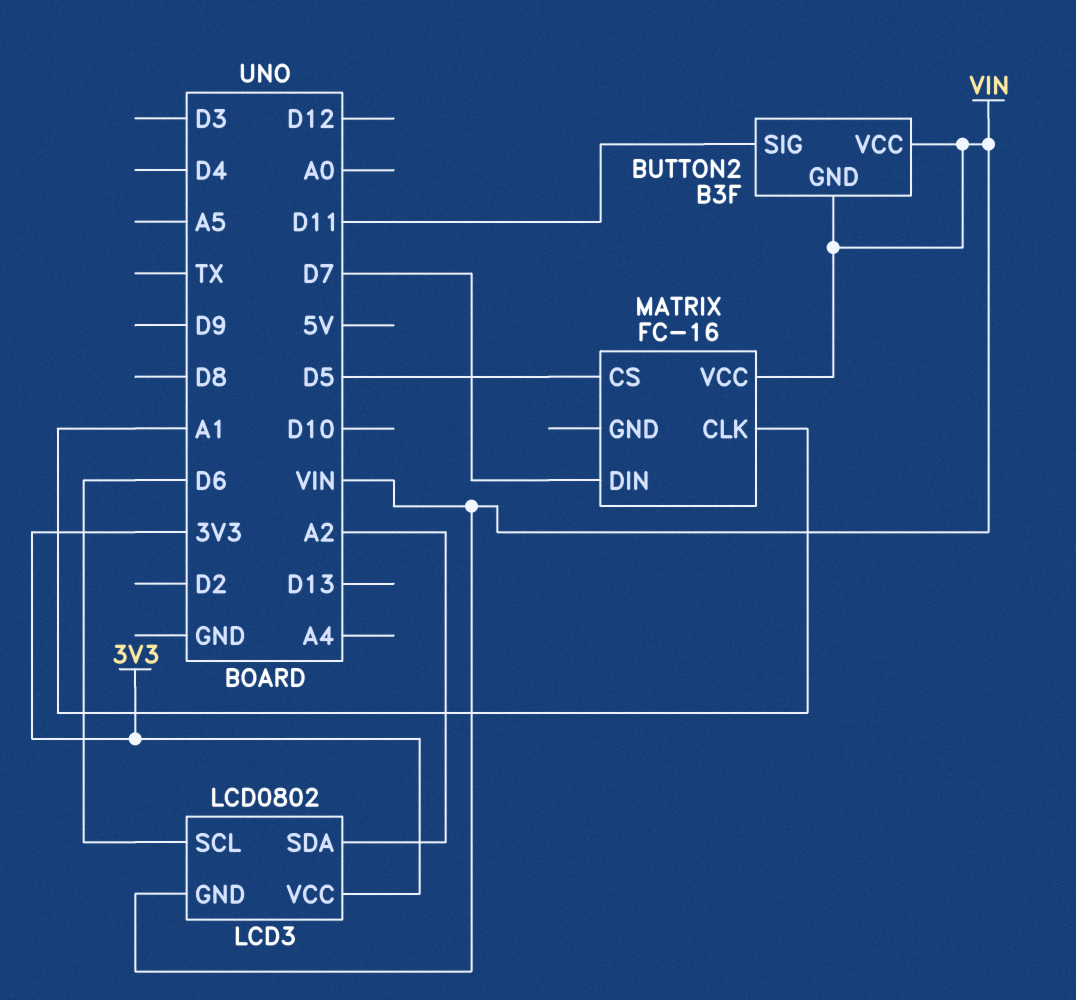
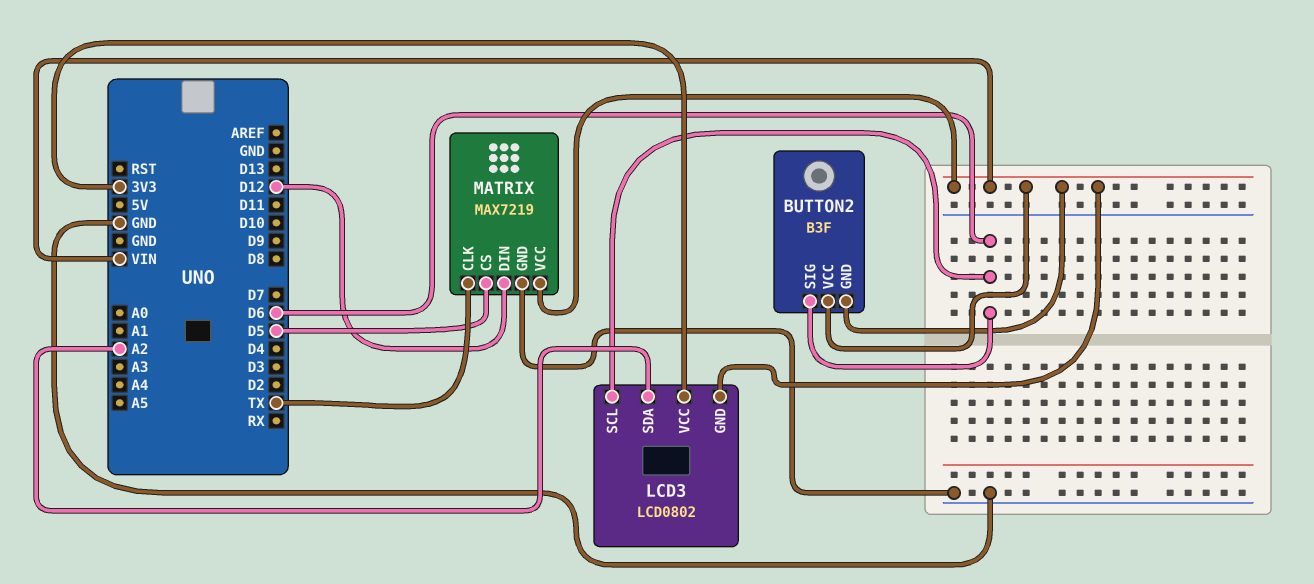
BUTTON2 pin SIG: D11 -> D6
MATRIX: FC-16 -> MAX7219
MATRIX pin CLK: A1 -> TX
MATRIX pin DIN: D7 -> D12
MATRIX pin GND: none -> GND

